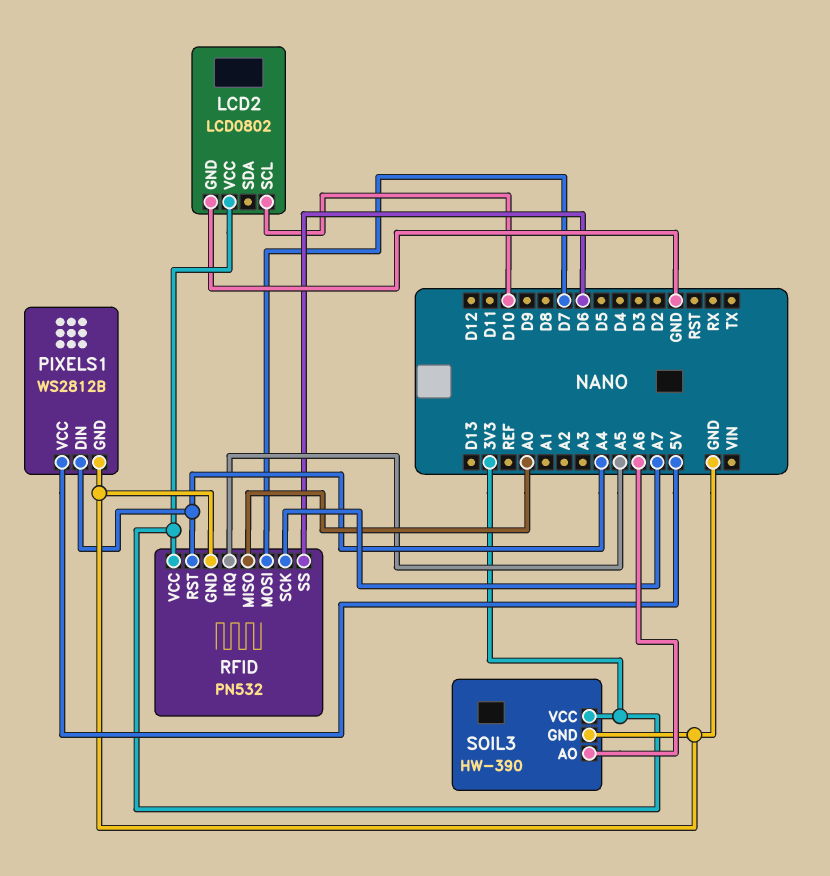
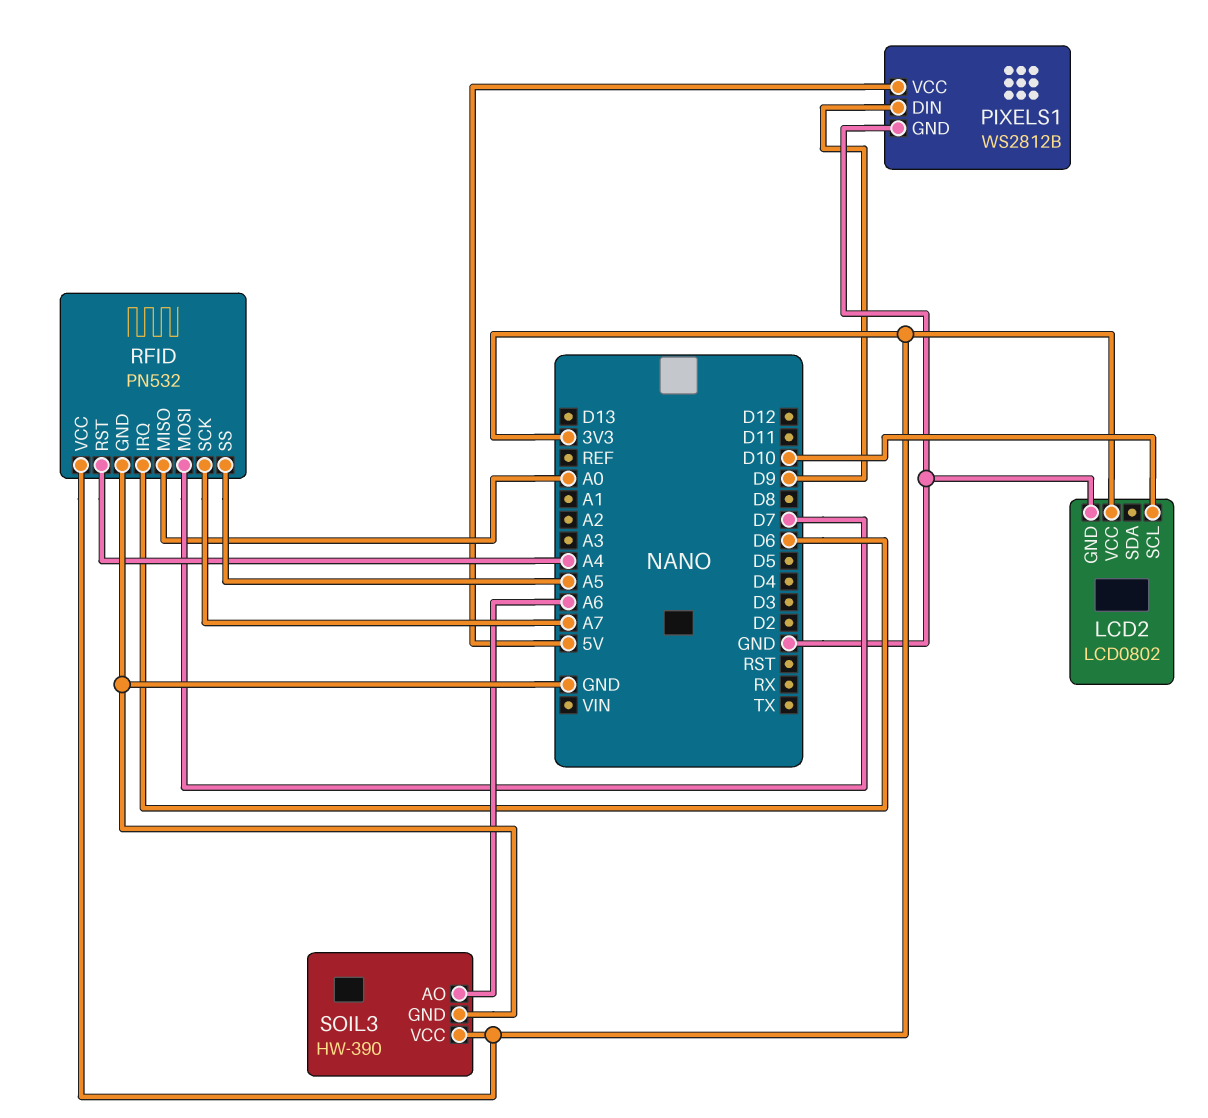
PIXELS1 pin DIN: A4 -> D9
RFID pin IRQ: A5 -> D6
RFID pin SS: D6 -> A5

